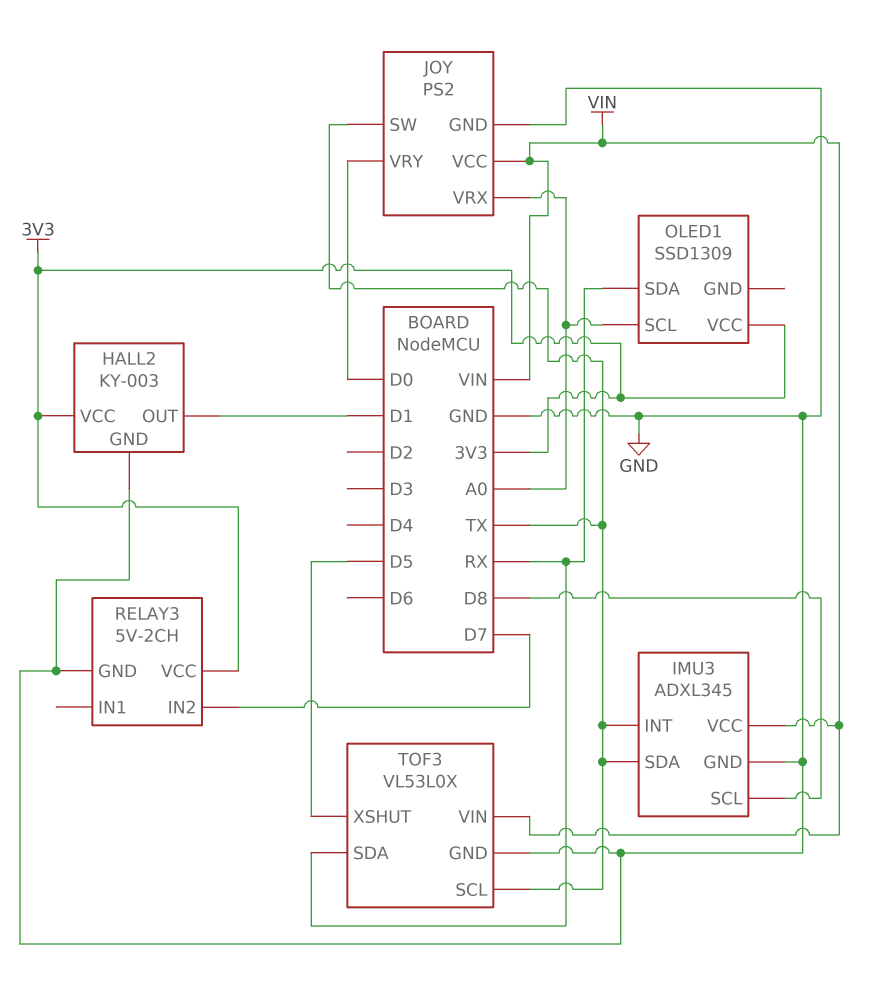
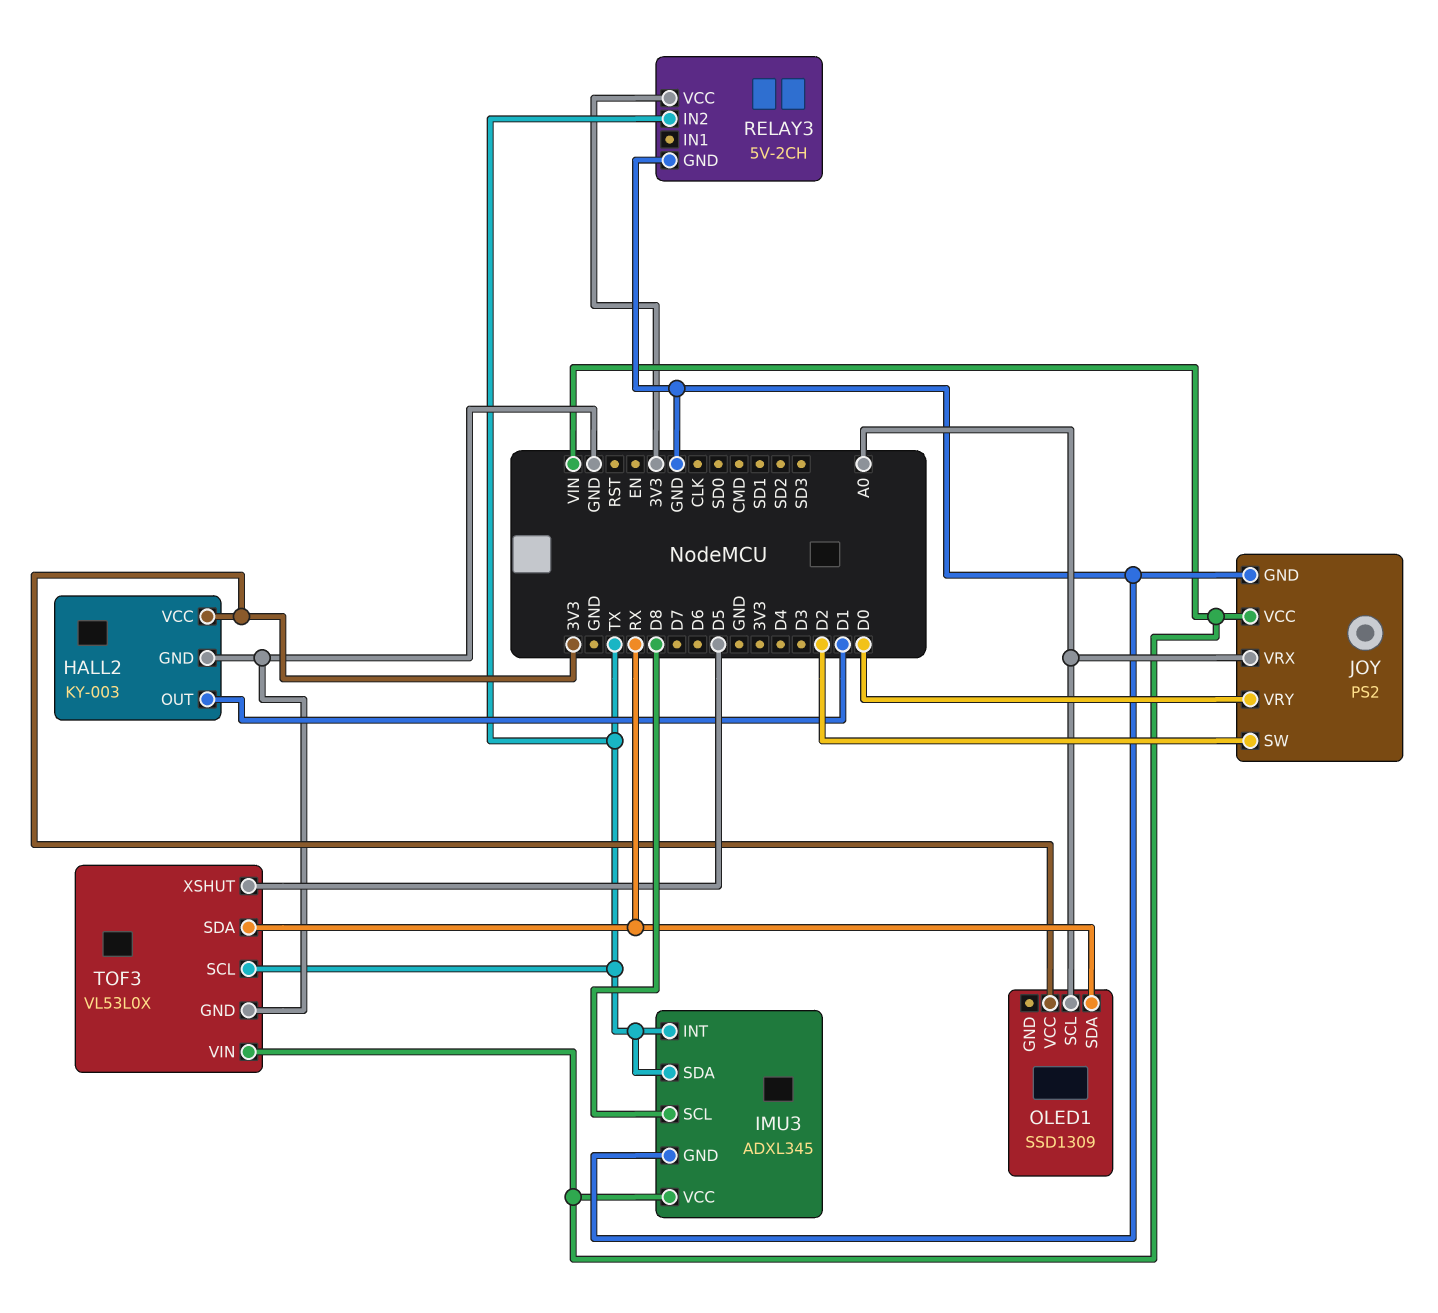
JOY pin SW: TX -> D2
RELAY3 pin IN2: D7 -> TX

